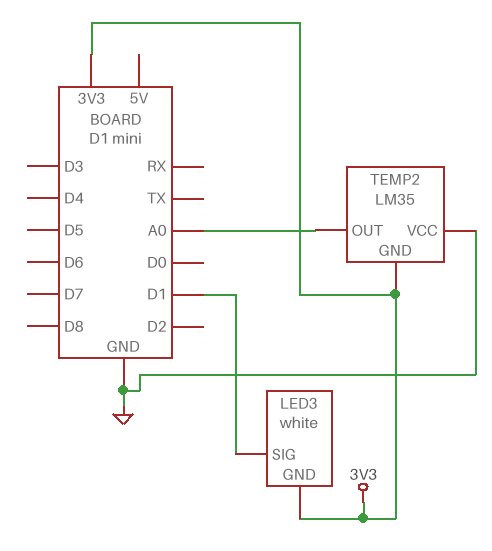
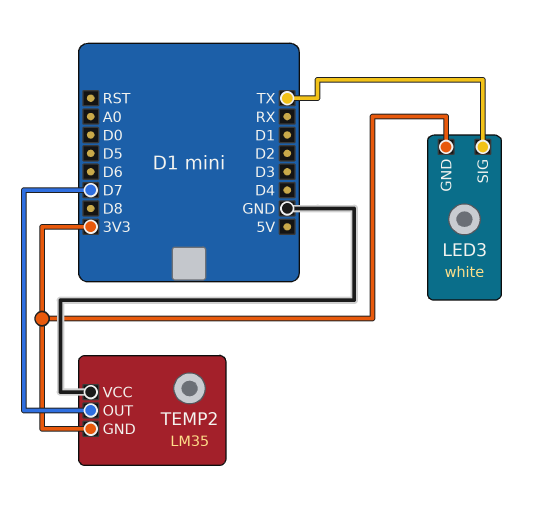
LED3 pin SIG: D1 -> TX
TEMP2 pin OUT: A0 -> D7

